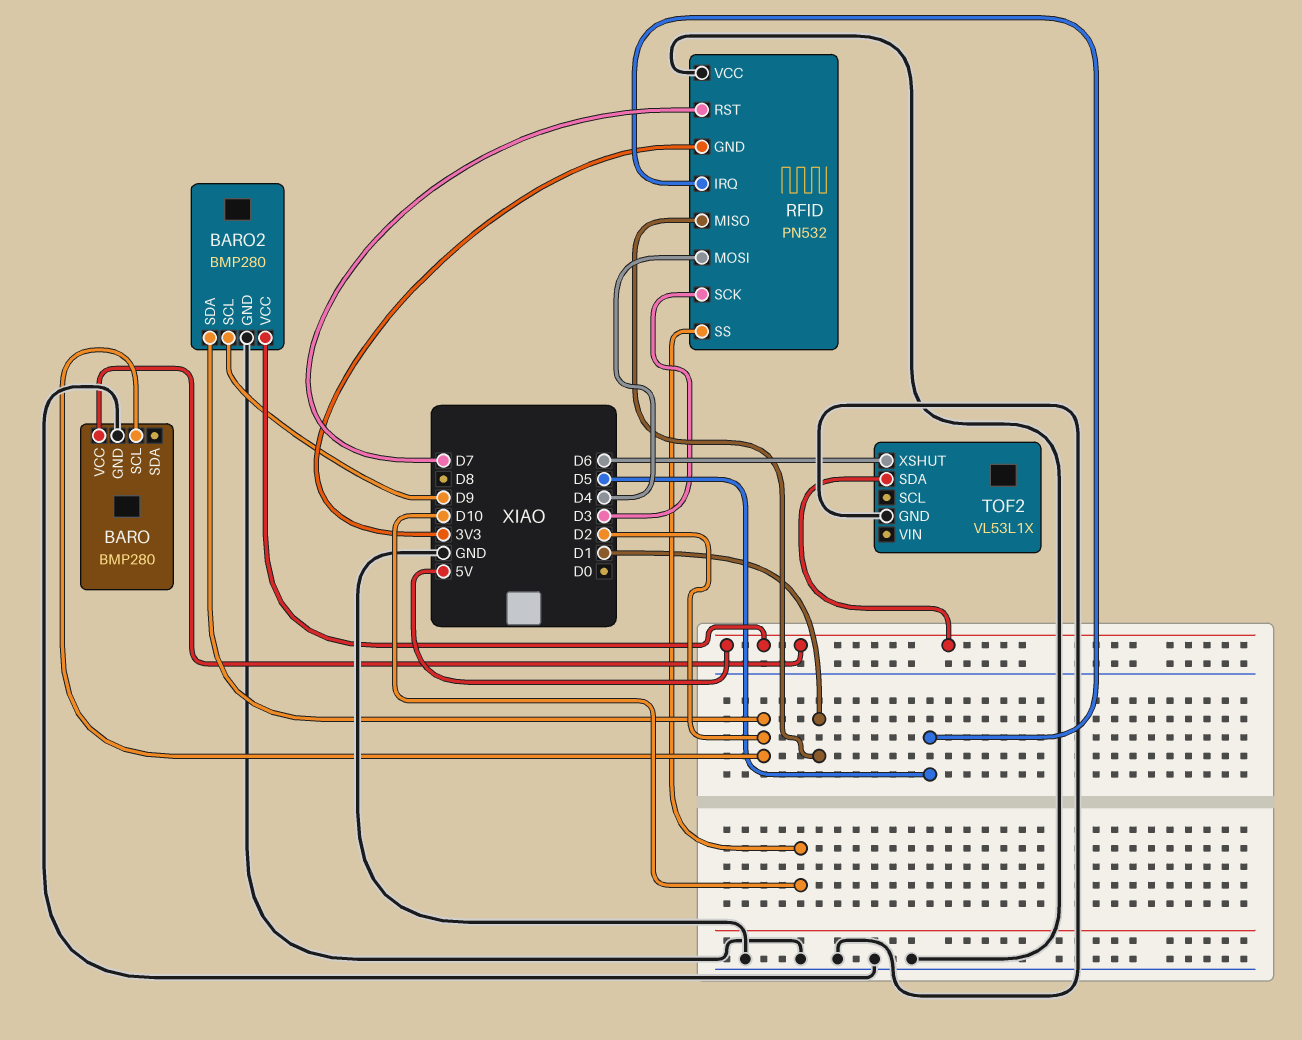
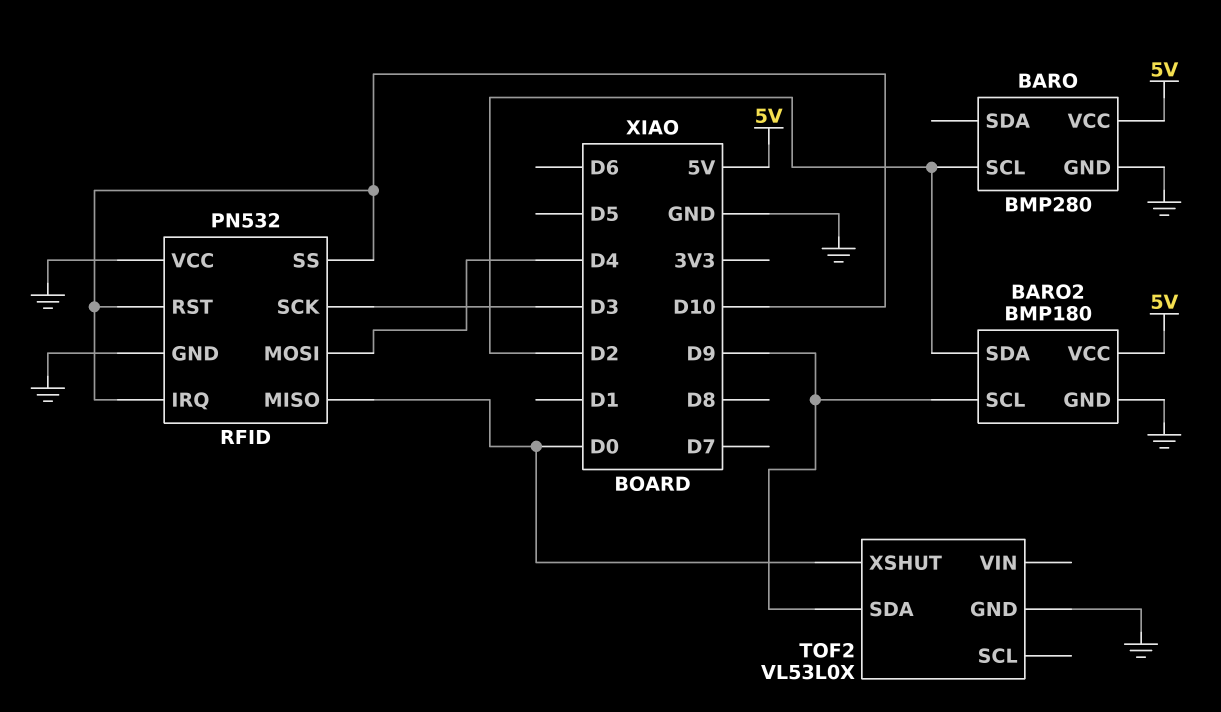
BARO2: BMP280 -> BMP180
RFID pin GND: 3V3 -> GND
RFID pin IRQ: D5 -> D10
RFID pin MISO: D1 -> D0
RFID pin RST: D7 -> D10
TOF2: VL53L1X -> VL53L0X
TOF2 pin SDA: 5V -> D9
TOF2 pin XSHUT: D6 -> D0

